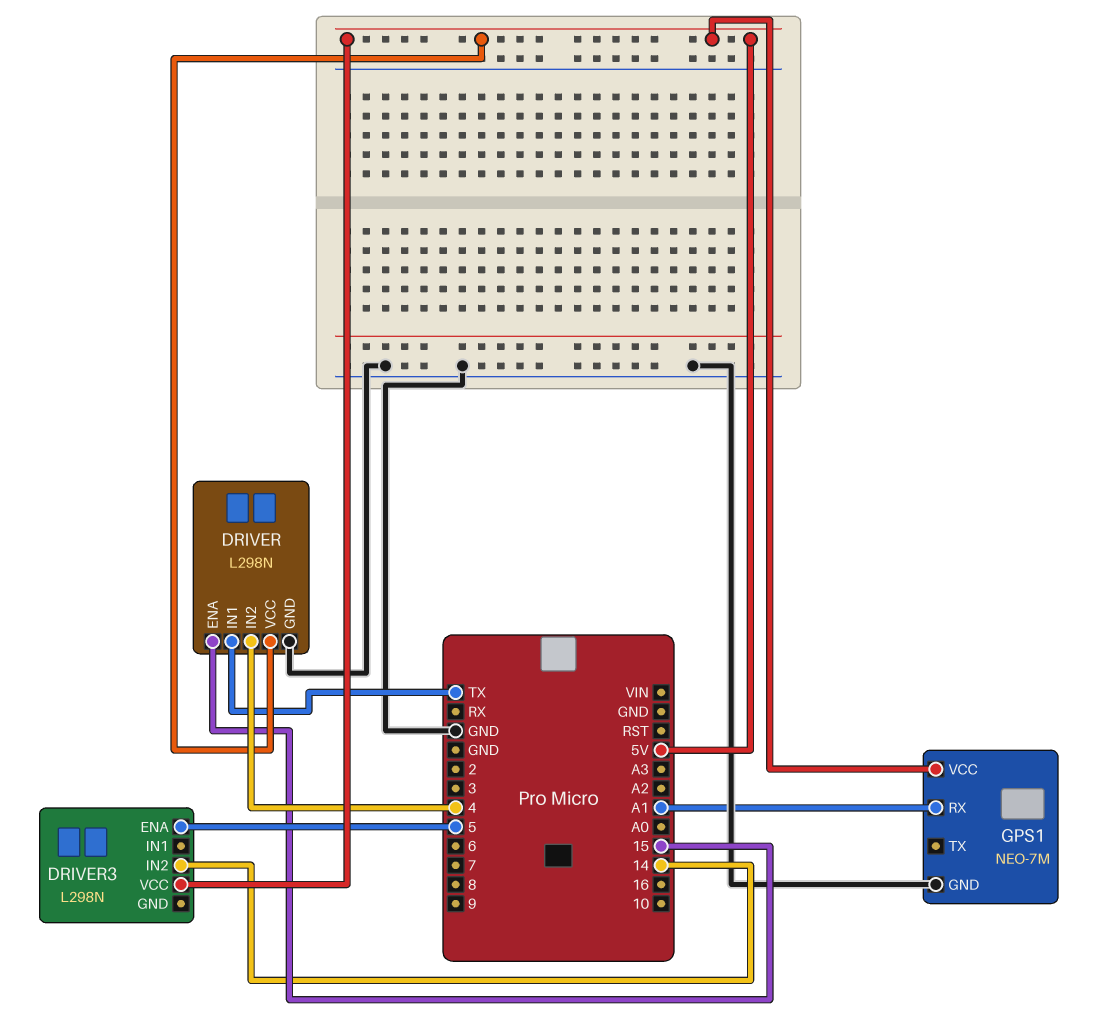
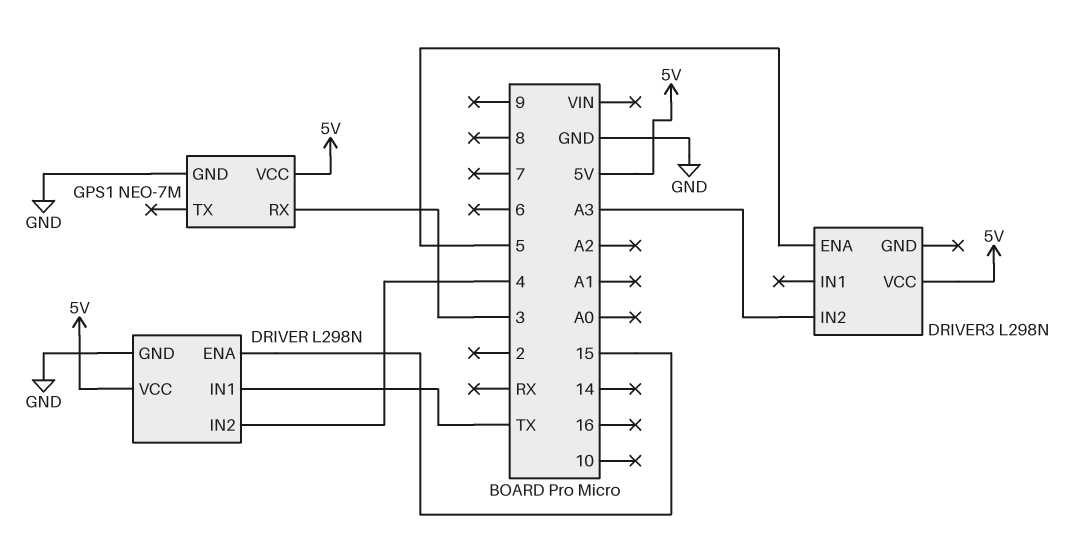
DRIVER3 pin IN2: 14 -> A3
GPS1 pin RX: A1 -> 3

